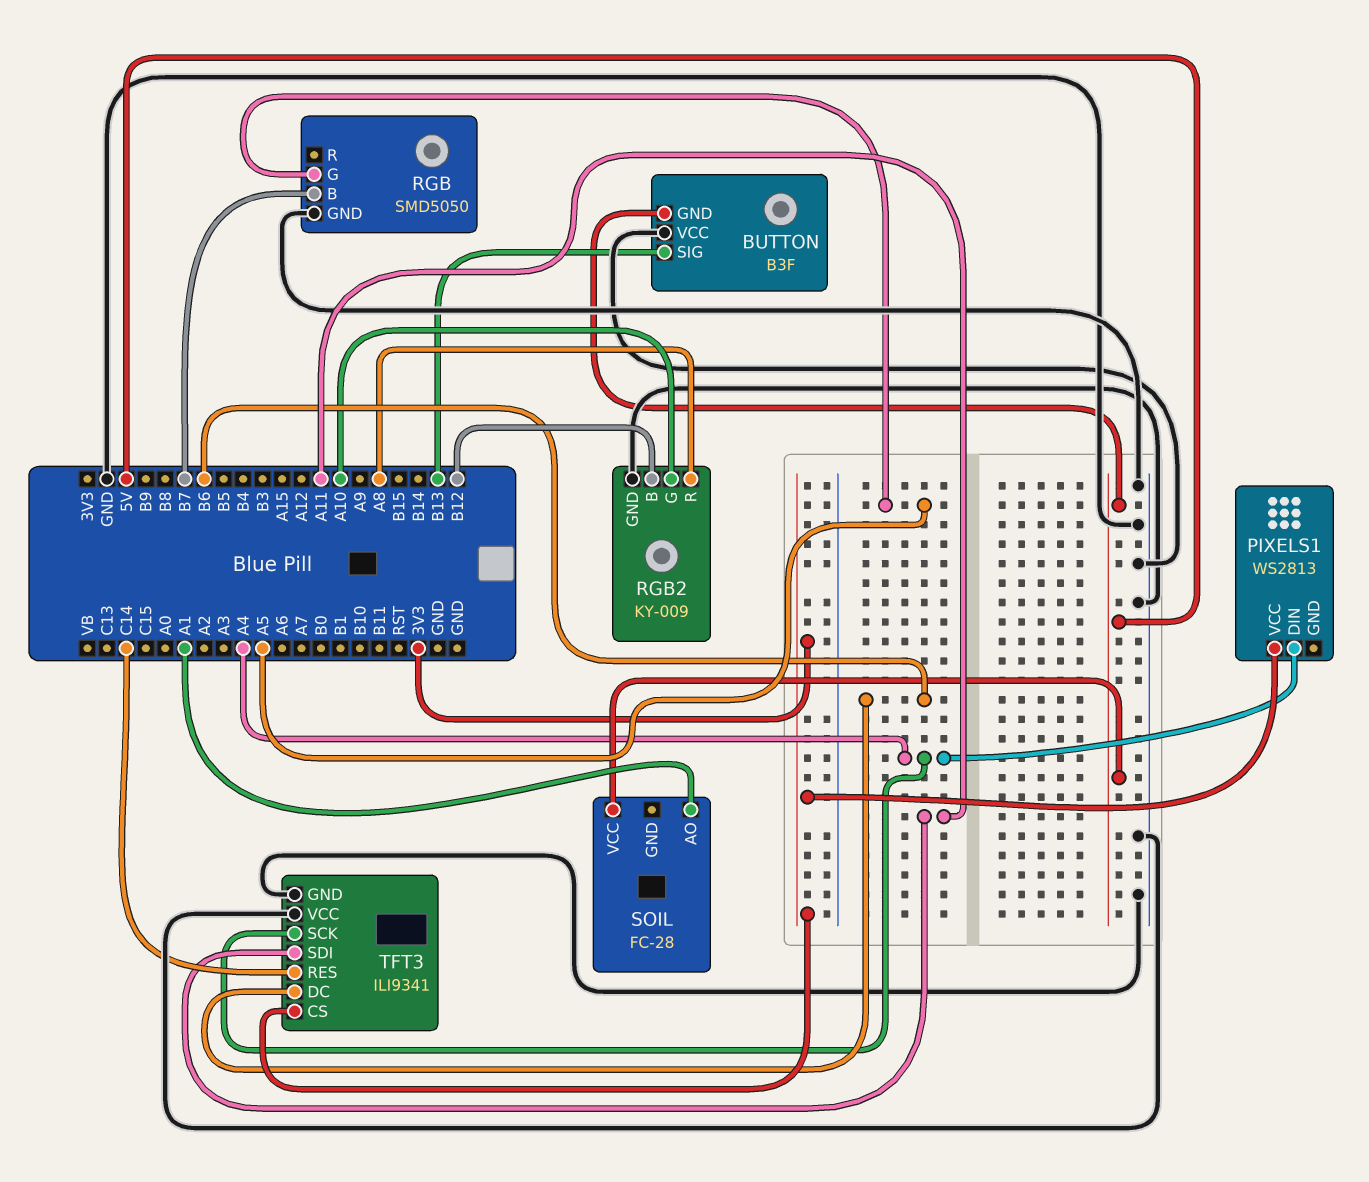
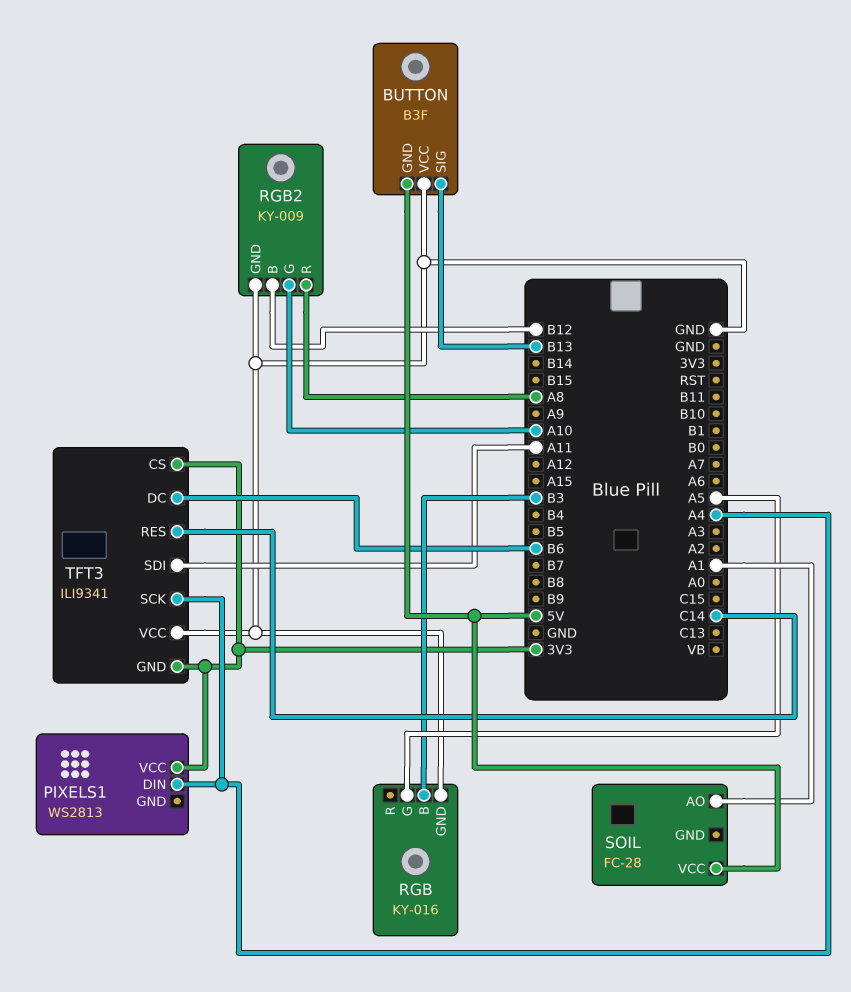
RGB: SMD5050 -> KY-016
RGB pin B: B7 -> B3
TFT3 pin GND: GND -> 3V3

